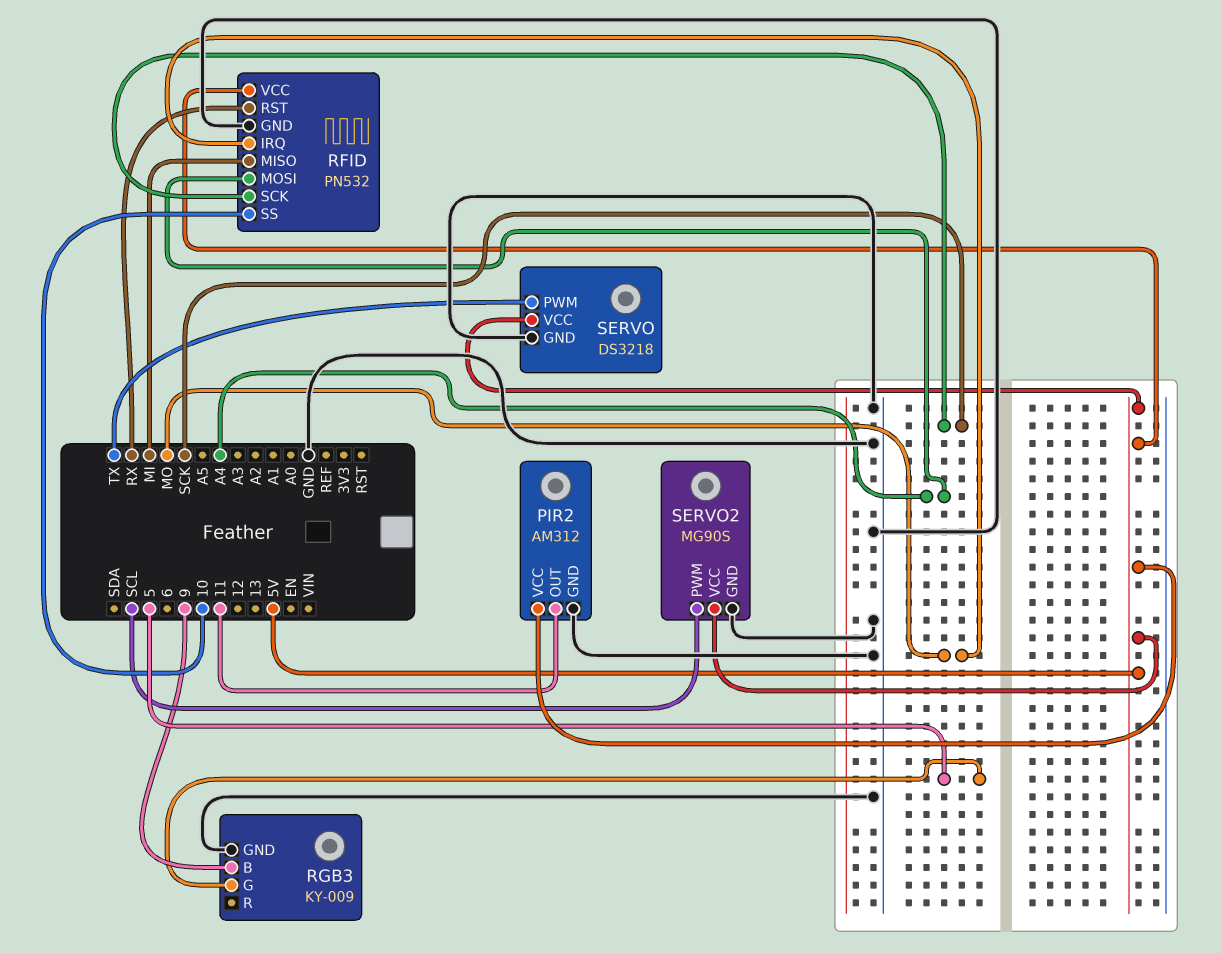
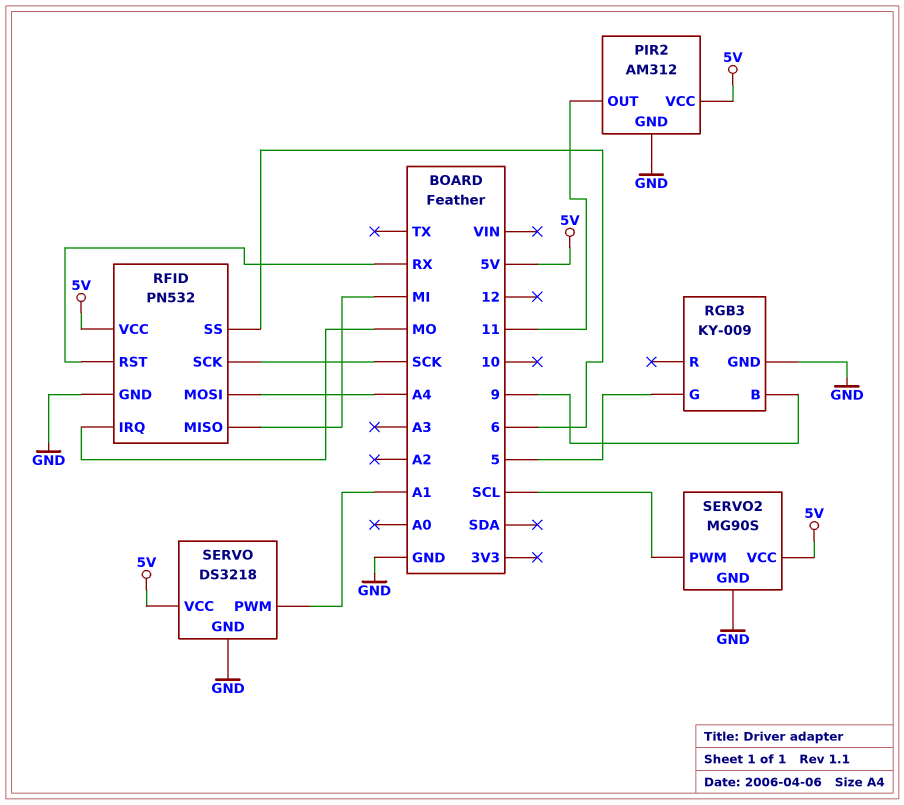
RFID pin SS: 10 -> 6
SERVO pin PWM: TX -> A1

